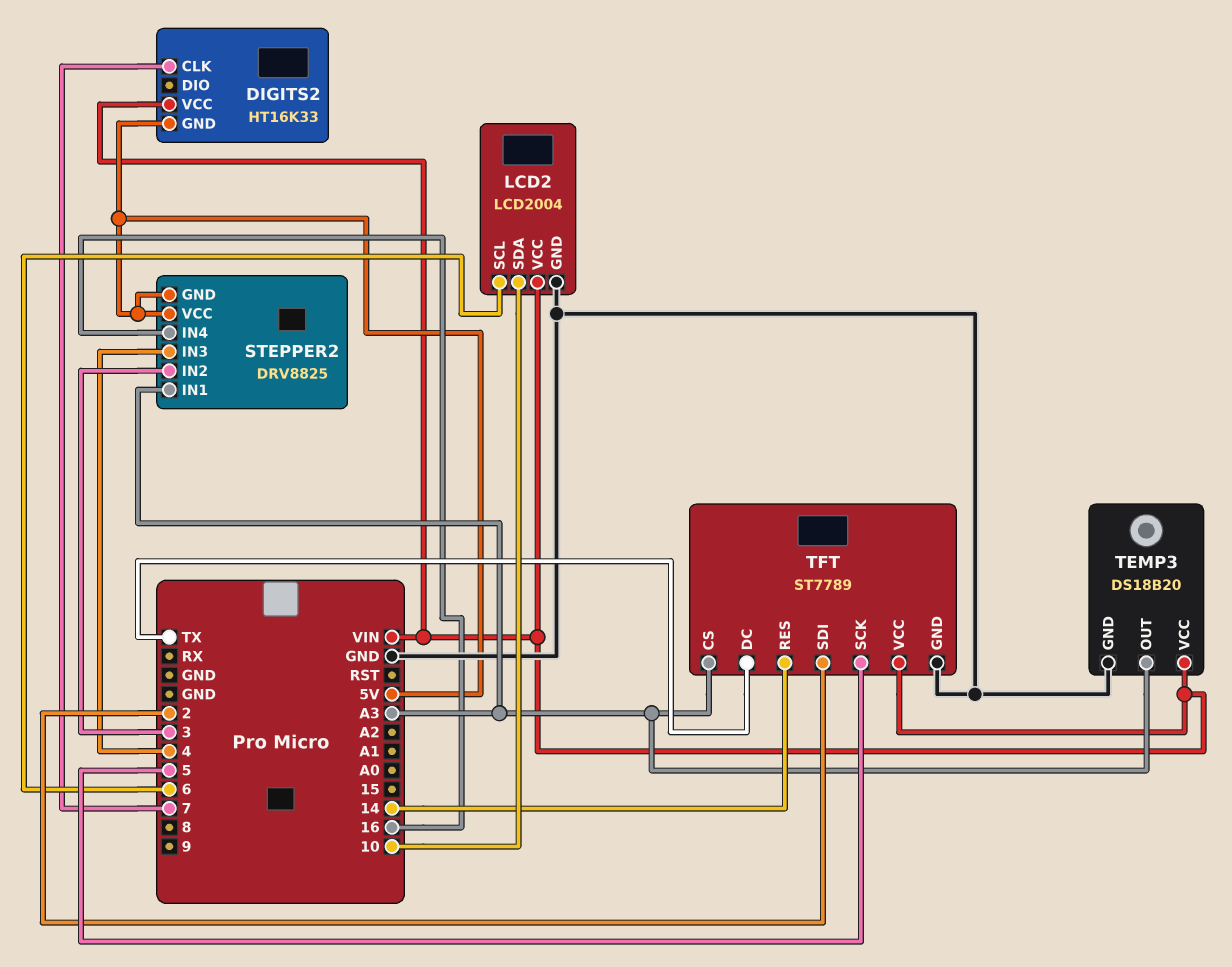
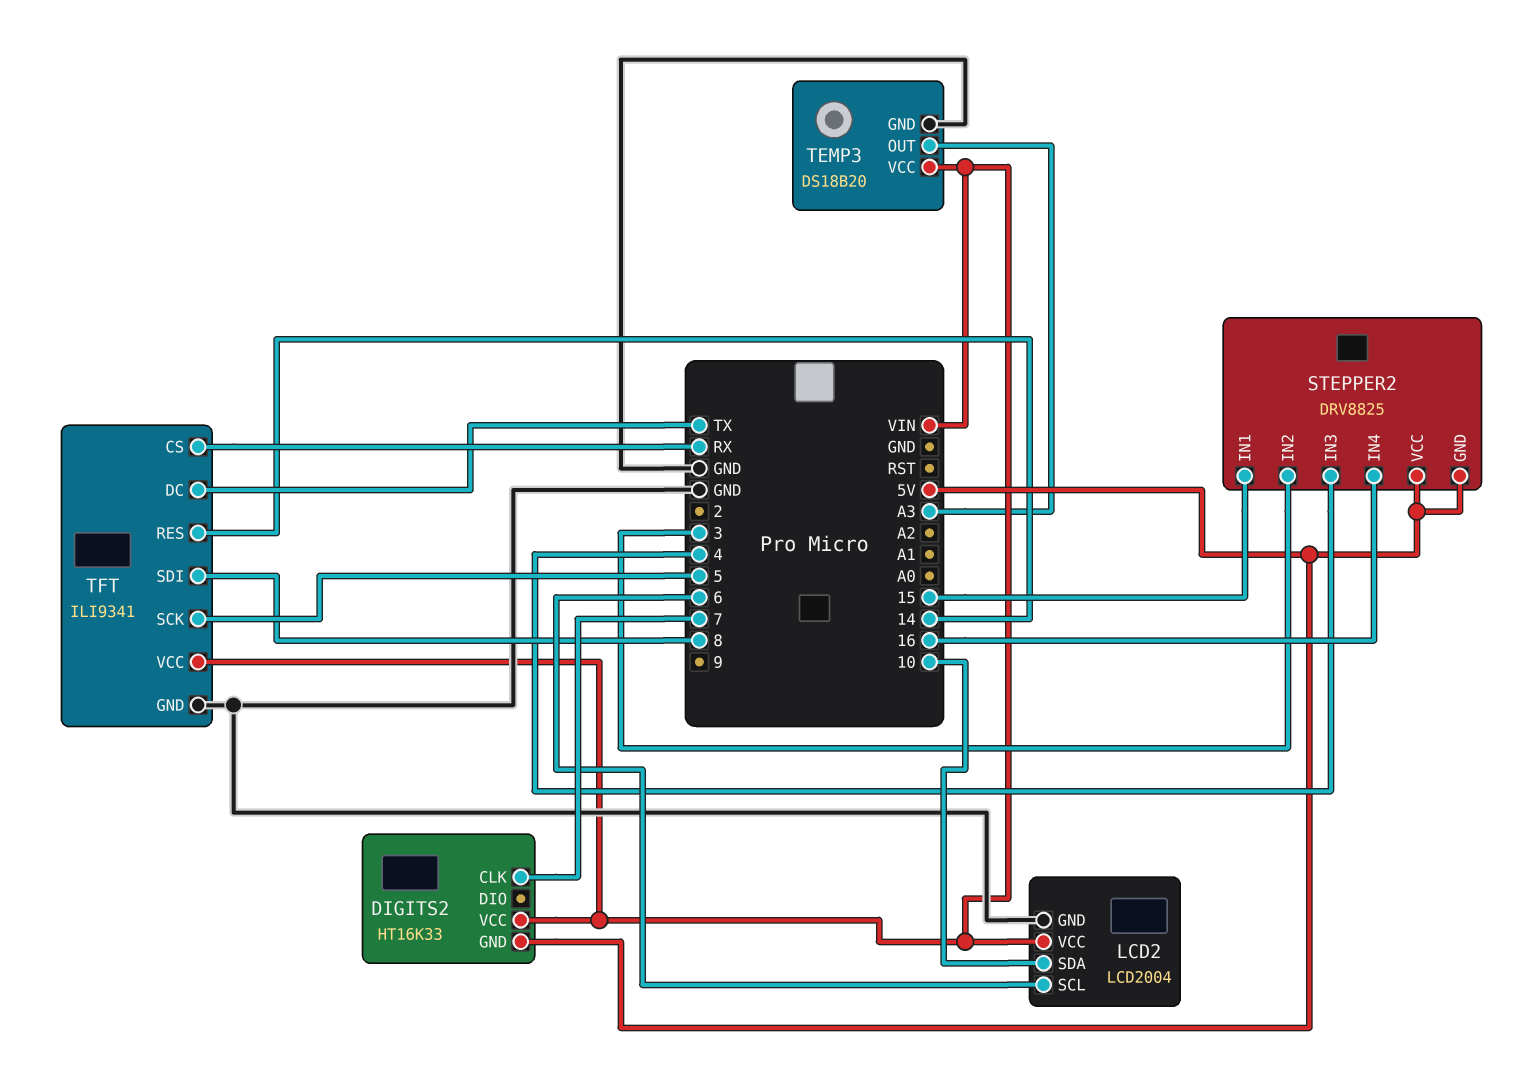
STEPPER2 pin IN1: A3 -> 15
TFT: ST7789 -> ILI9341
TFT pin CS: A3 -> RX
TFT pin SDI: 2 -> 8

